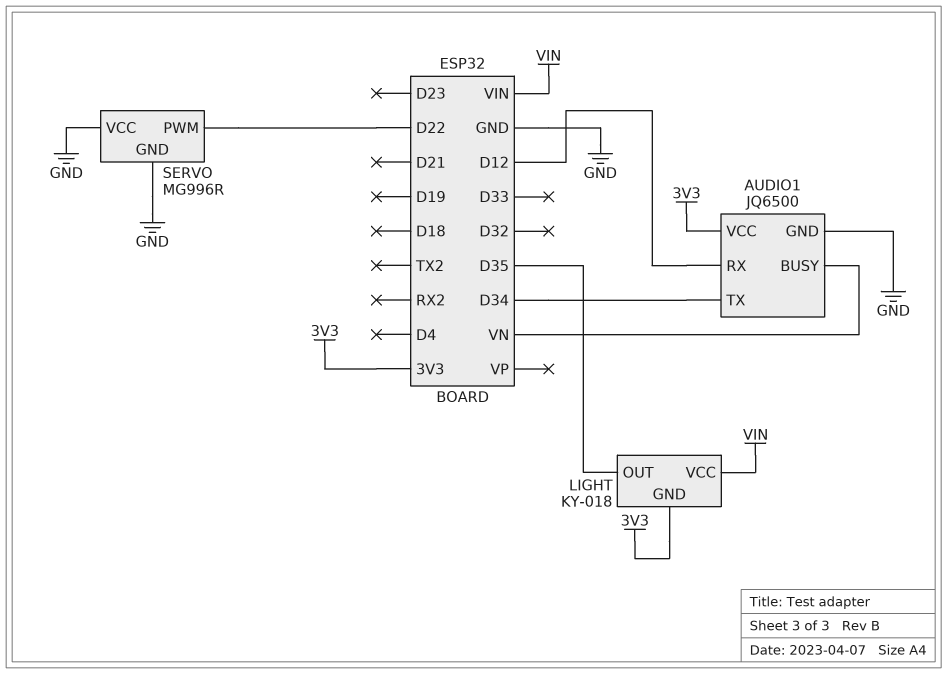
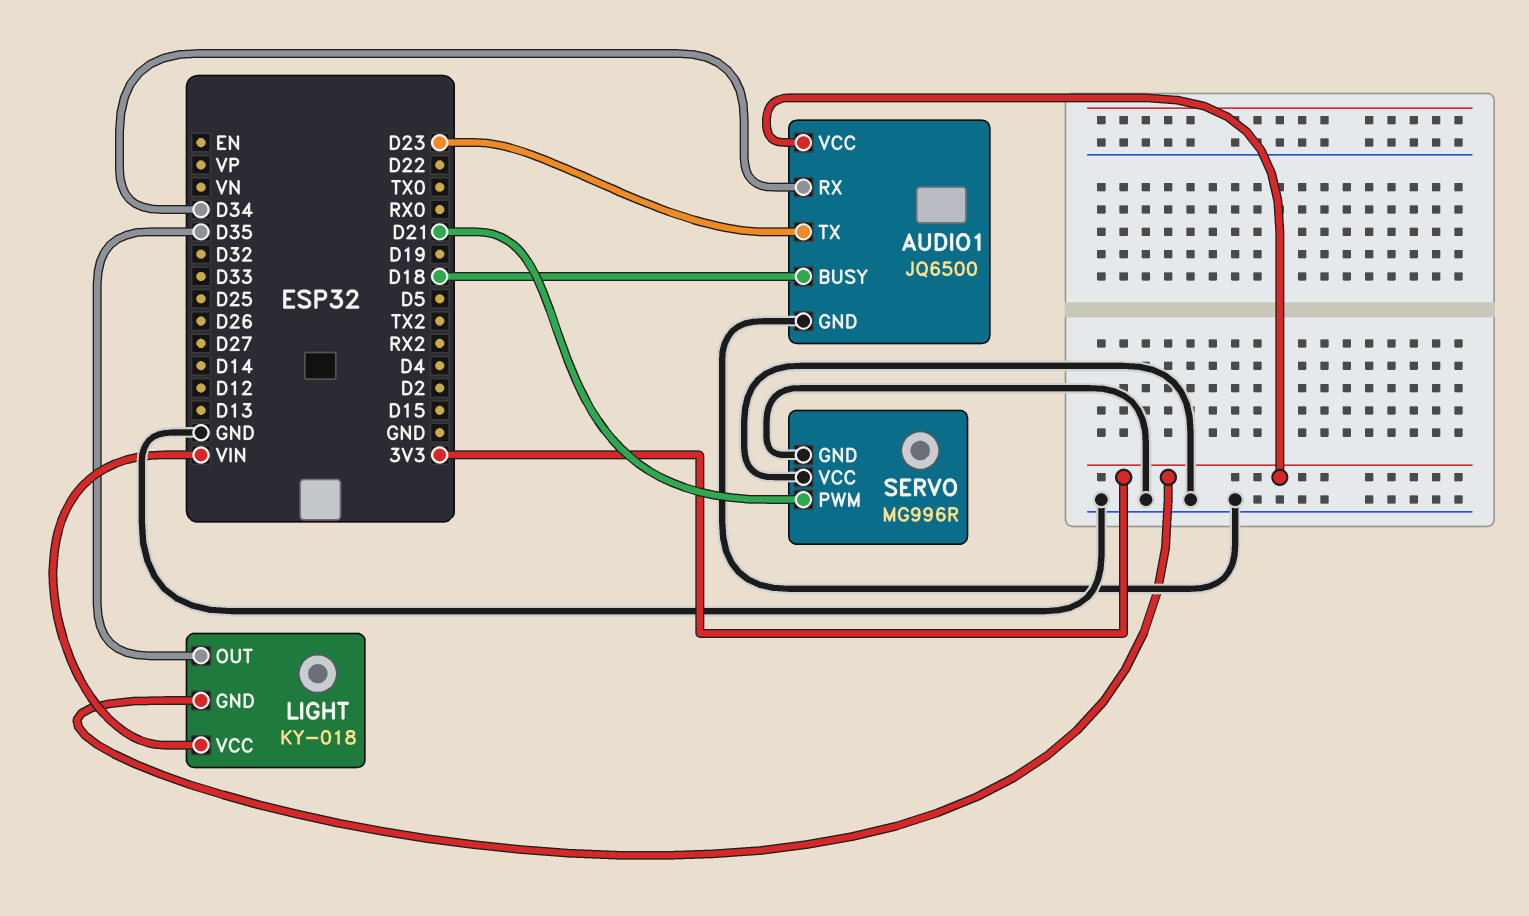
AUDIO1 pin BUSY: VN -> D18
AUDIO1 pin RX: D12 -> D34
AUDIO1 pin TX: D34 -> D23
SERVO pin PWM: D22 -> D21

